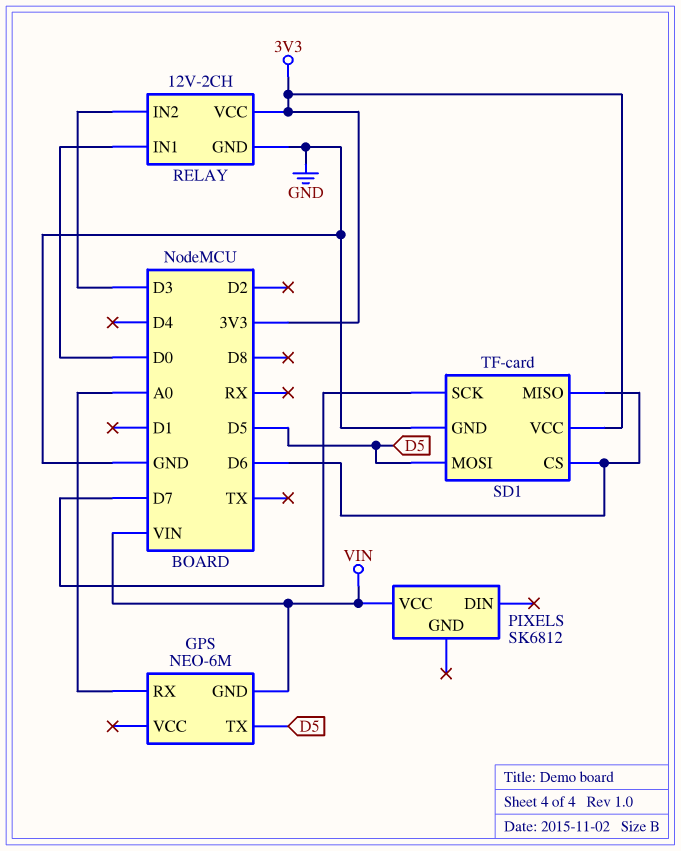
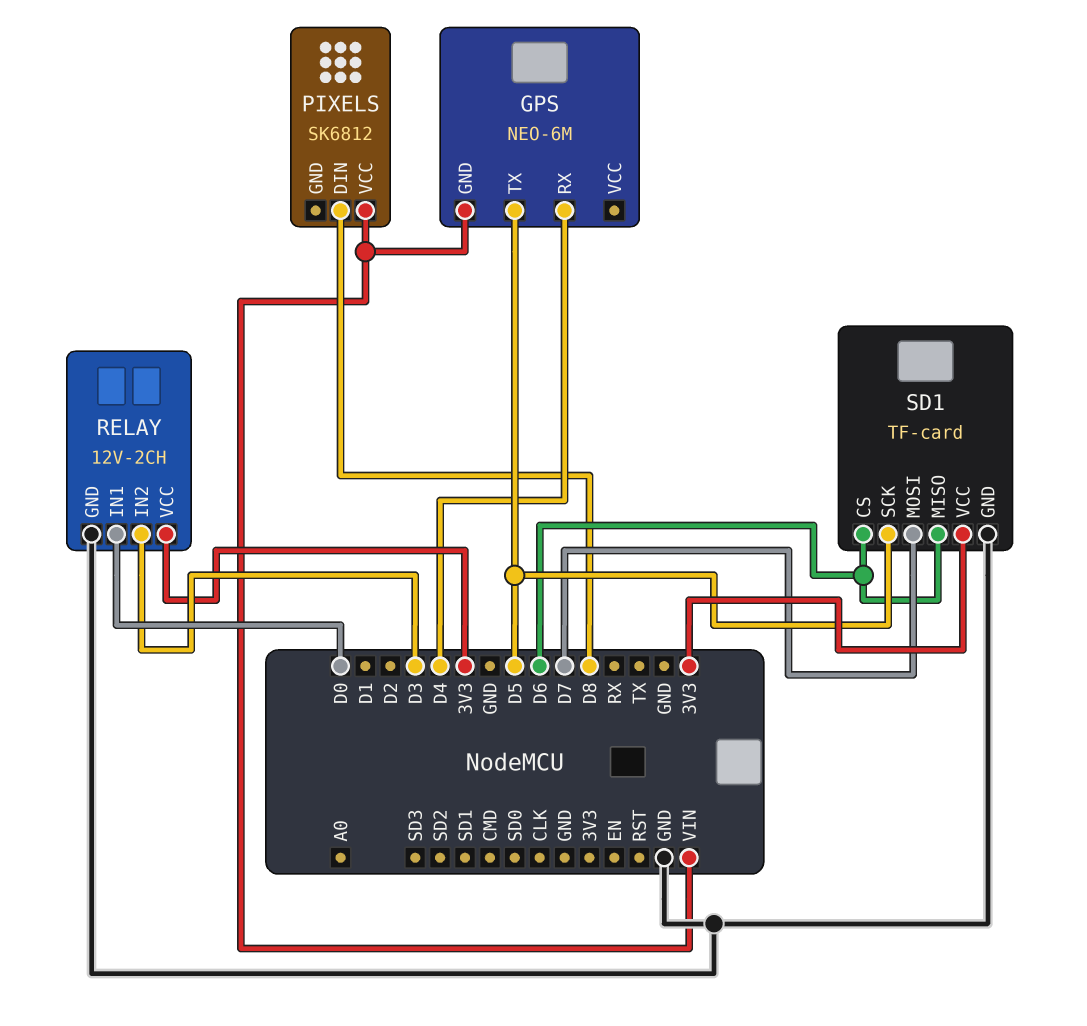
GPS pin RX: A0 -> D4
PIXELS pin DIN: none -> D8
SD1 pin MOSI: D5 -> D7
SD1 pin SCK: D7 -> D5

